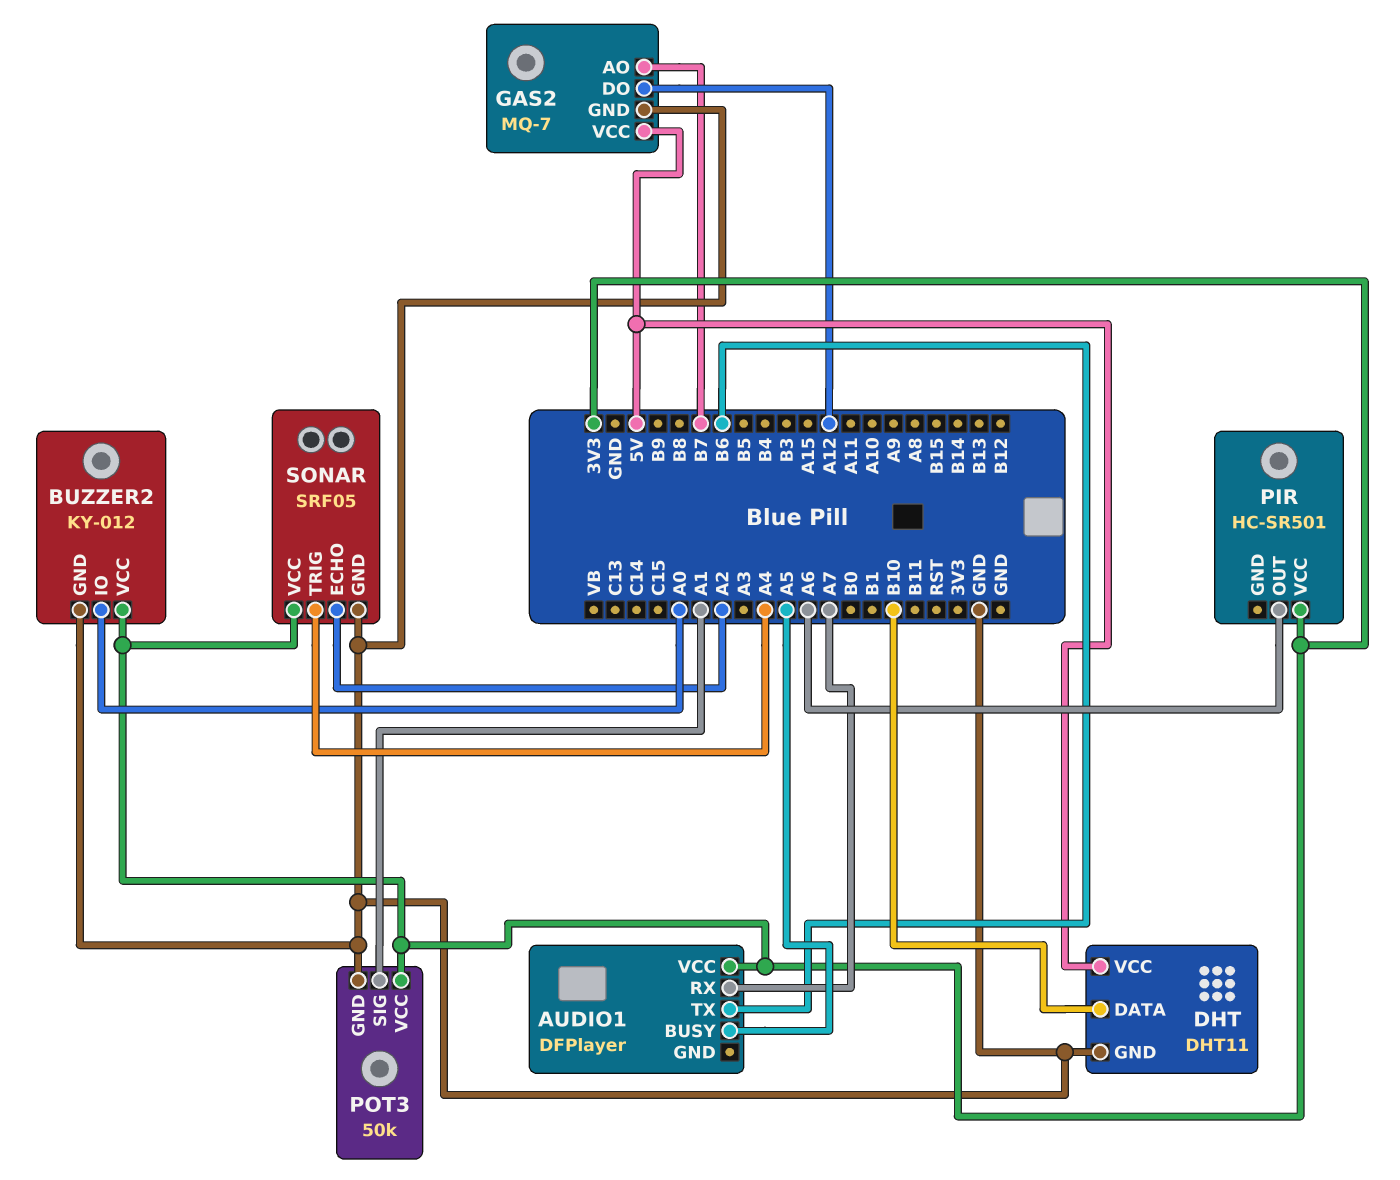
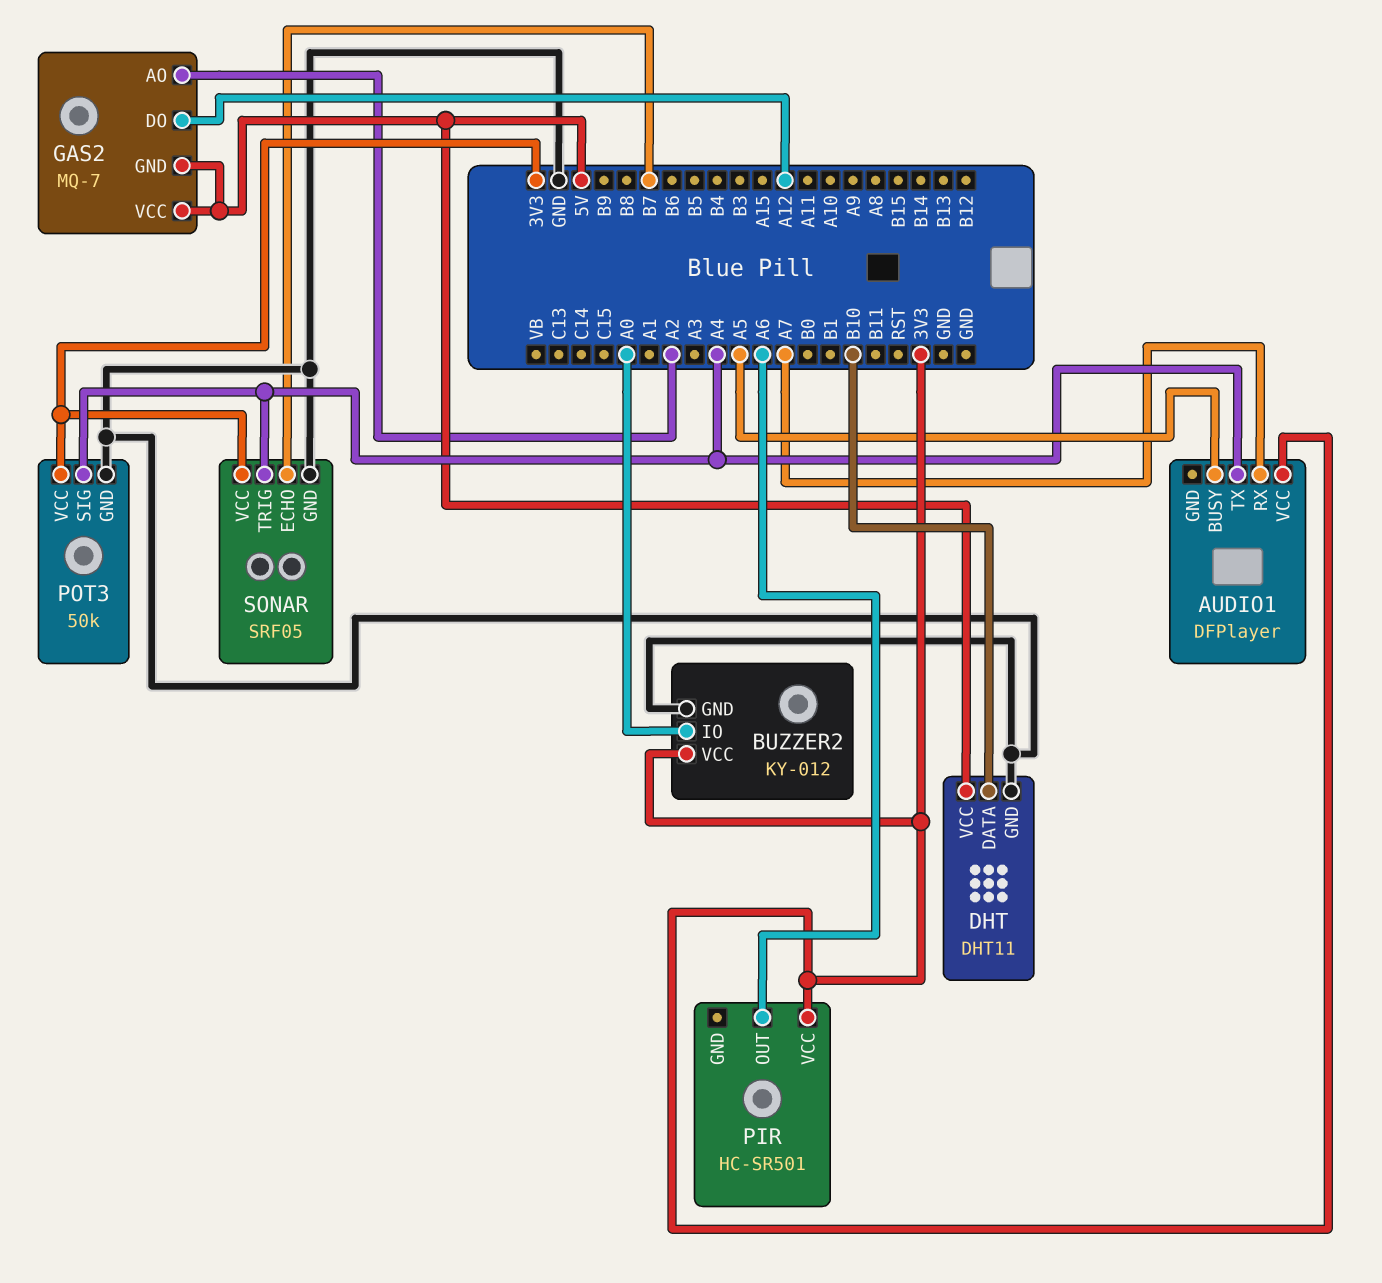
AUDIO1 pin TX: B6 -> A4
GAS2 pin AO: B7 -> A2
GAS2 pin GND: GND -> 5V
POT3 pin SIG: A1 -> A4
SONAR pin ECHO: A2 -> B7

